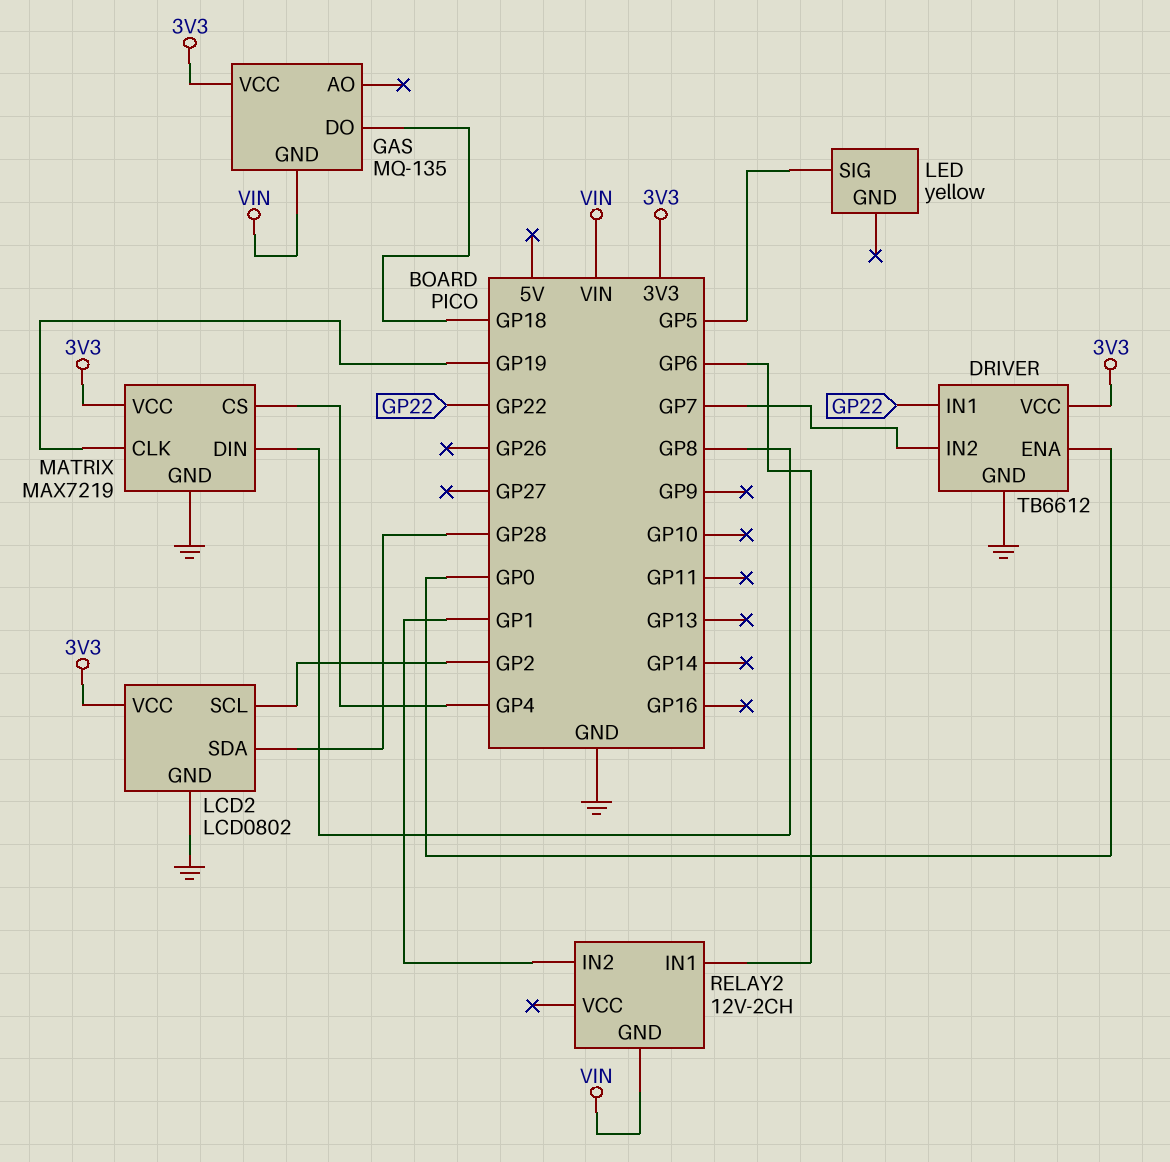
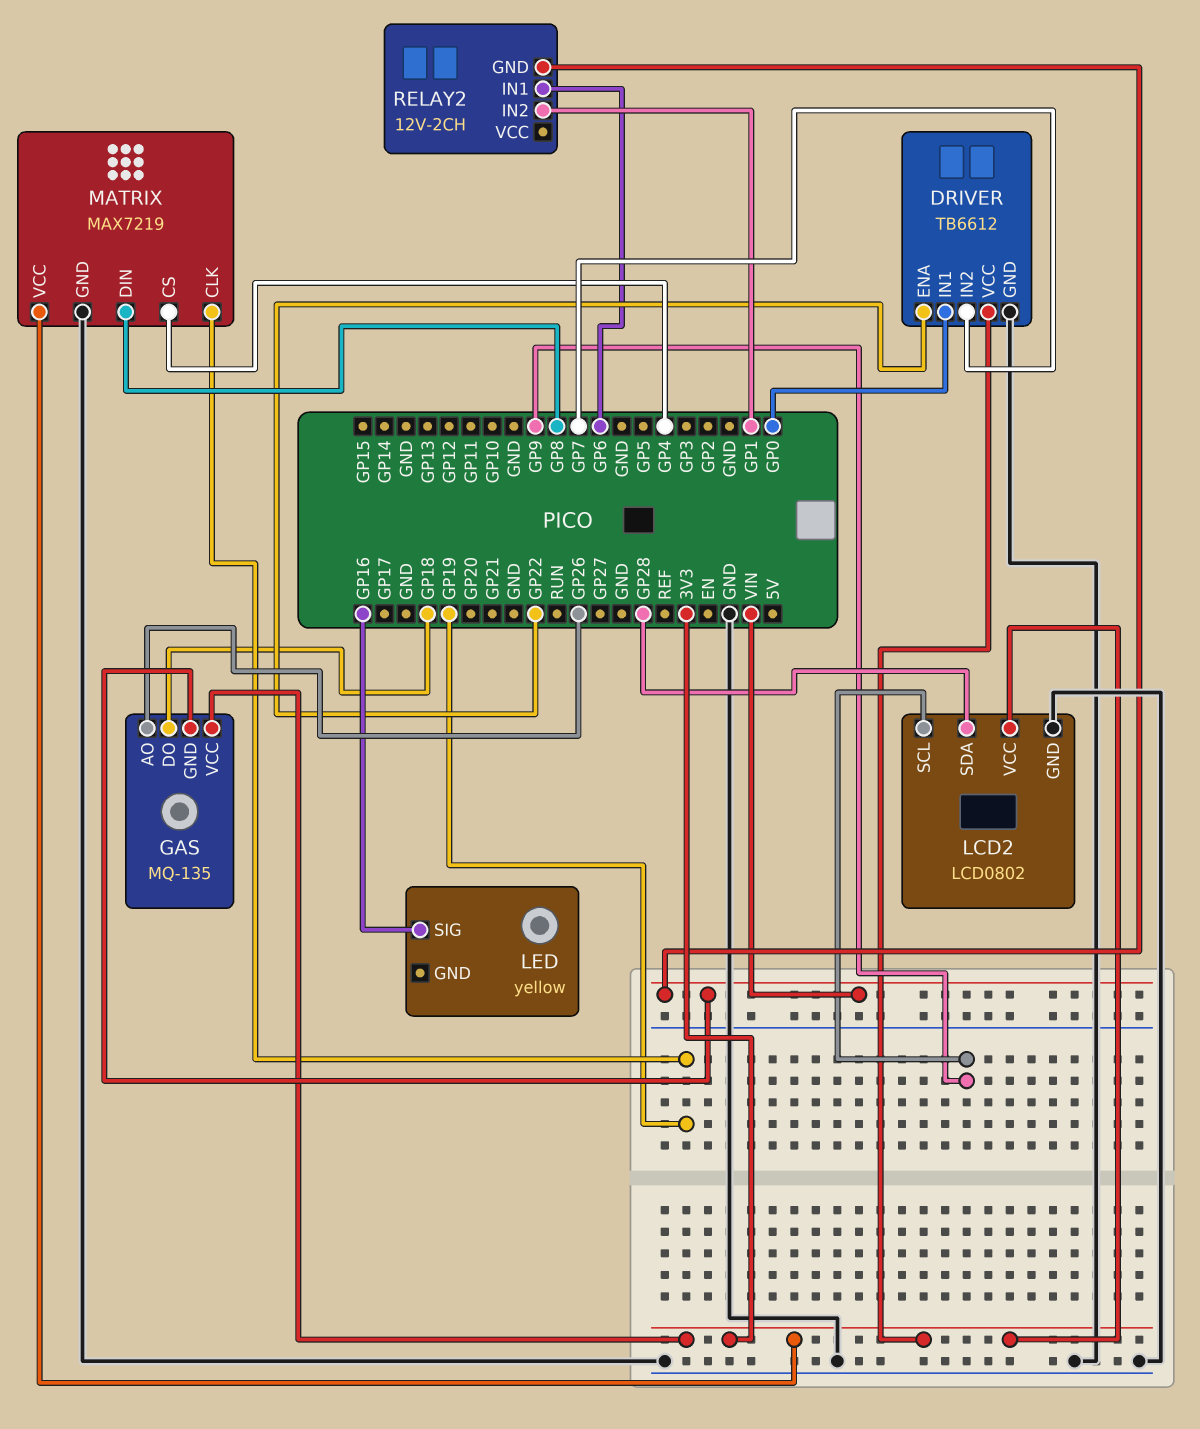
DRIVER pin ENA: GP0 -> GP22
DRIVER pin IN1: GP22 -> GP0
GAS pin AO: none -> GP26
LCD2 pin SCL: GP2 -> GP9
LED pin SIG: GP5 -> GP16

